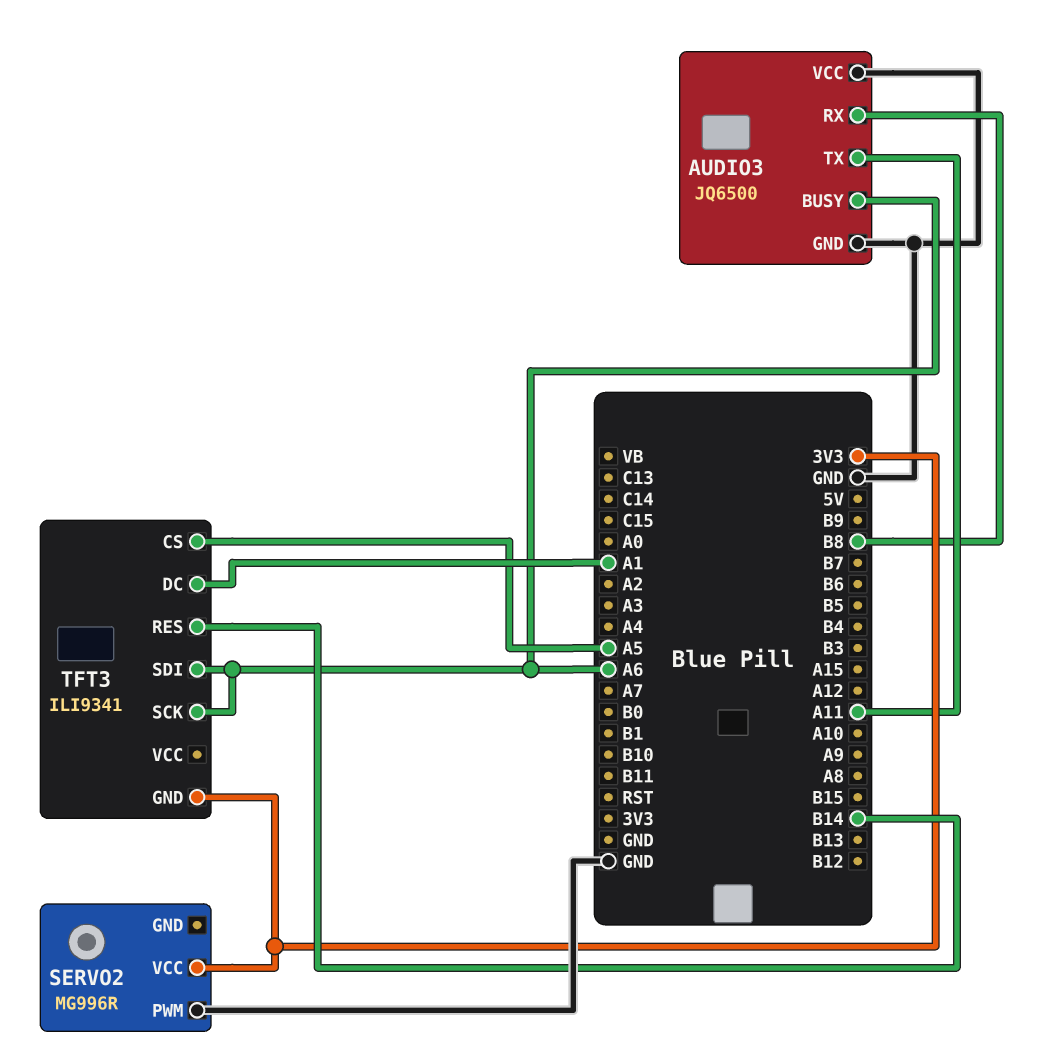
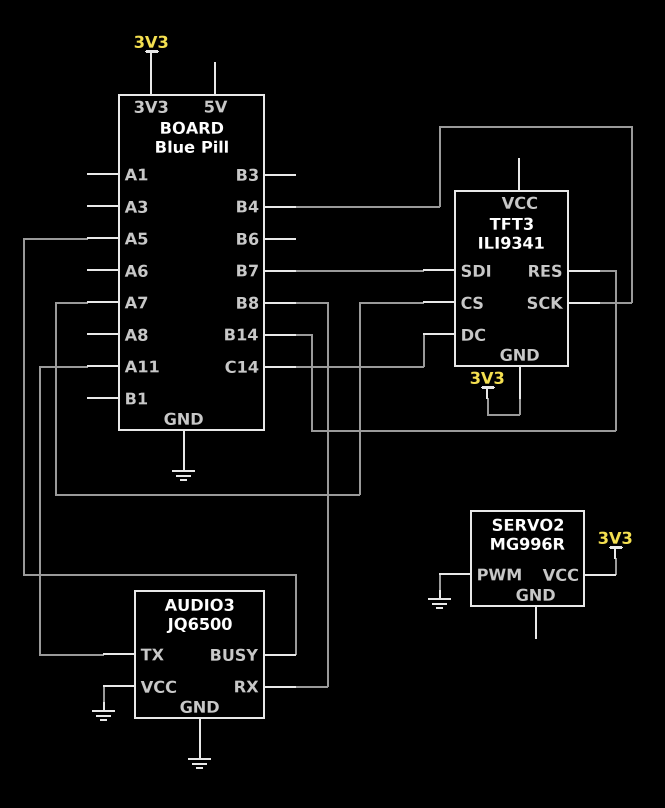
AUDIO3 pin BUSY: A6 -> A5
TFT3 pin CS: A5 -> A7
TFT3 pin DC: A1 -> C14
TFT3 pin SCK: A6 -> B4
TFT3 pin SDI: A6 -> B7

